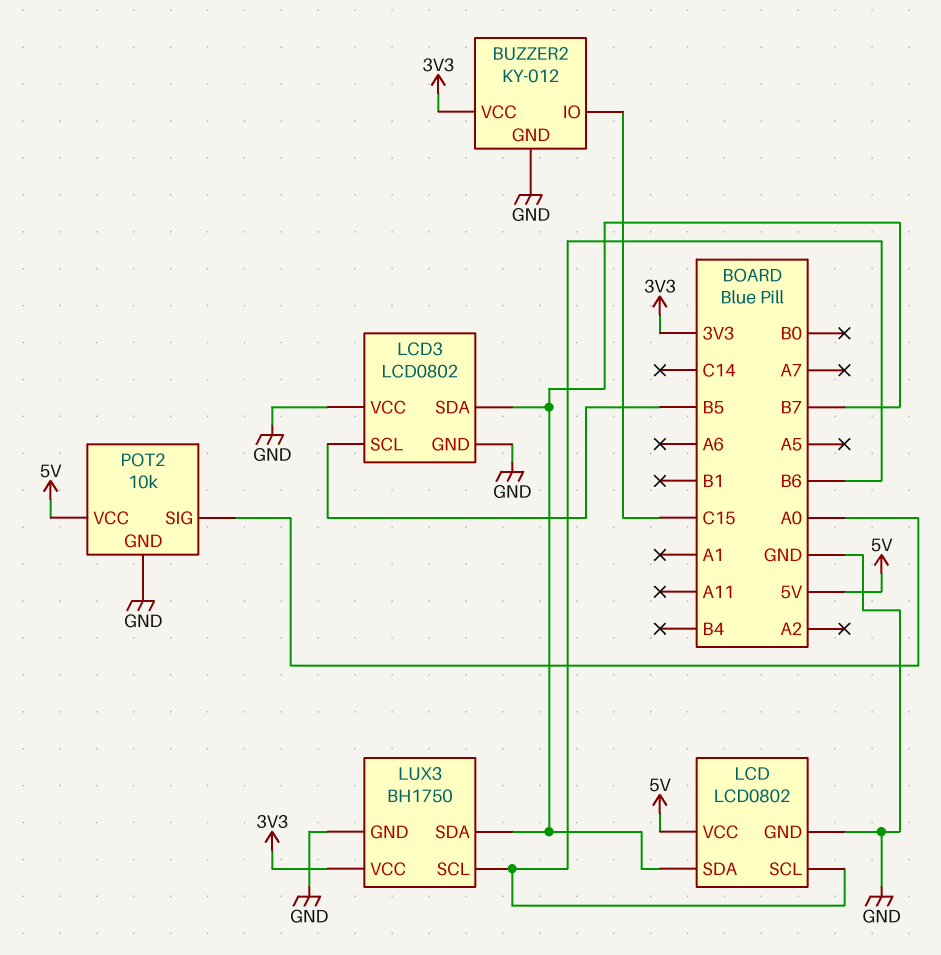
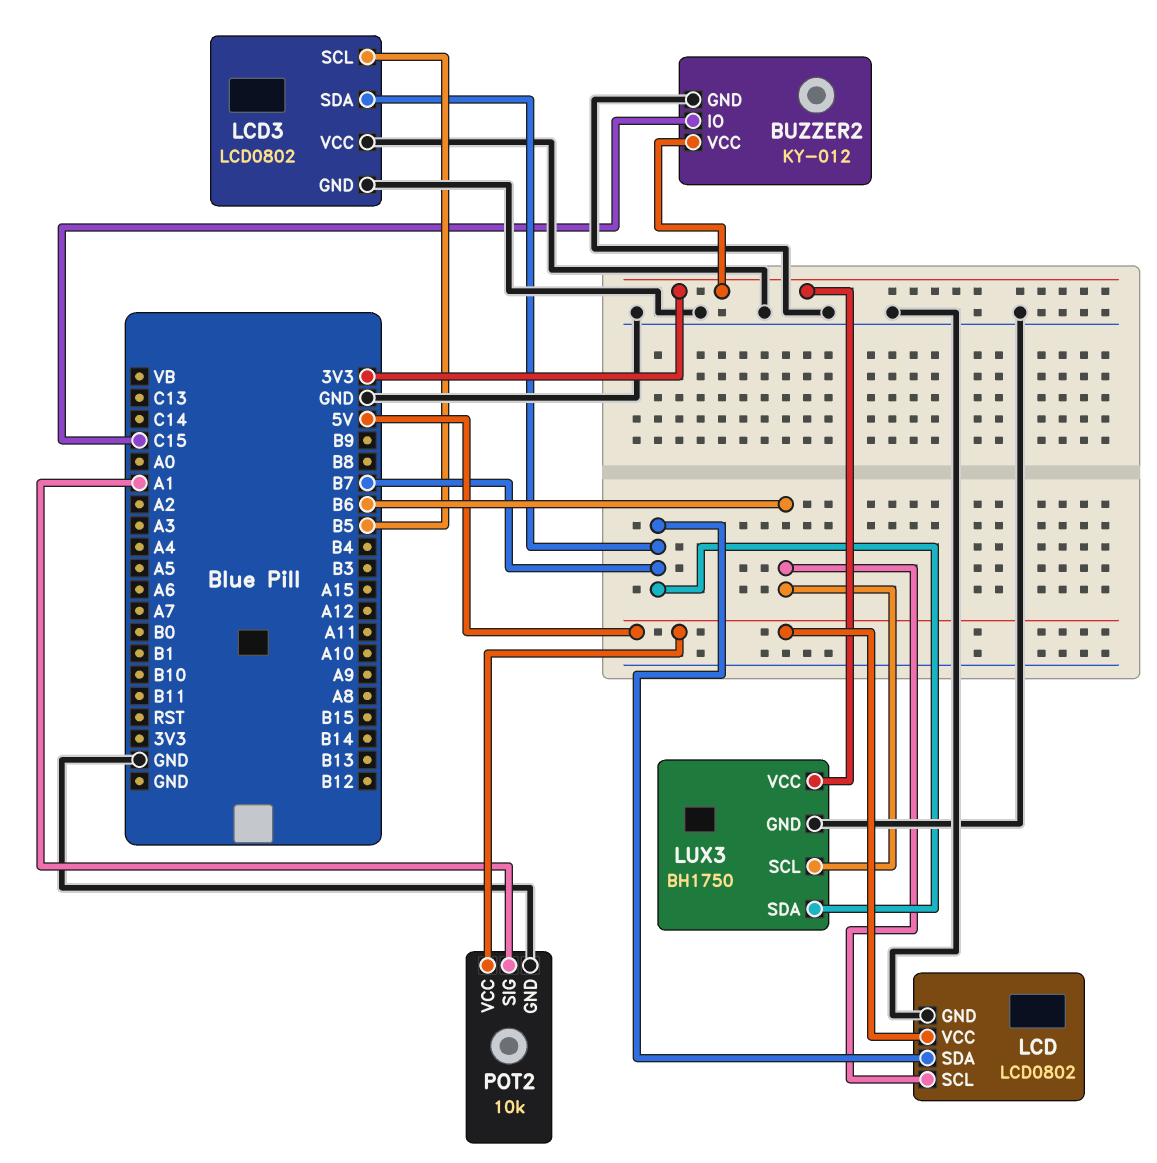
POT2 pin SIG: A0 -> A1

